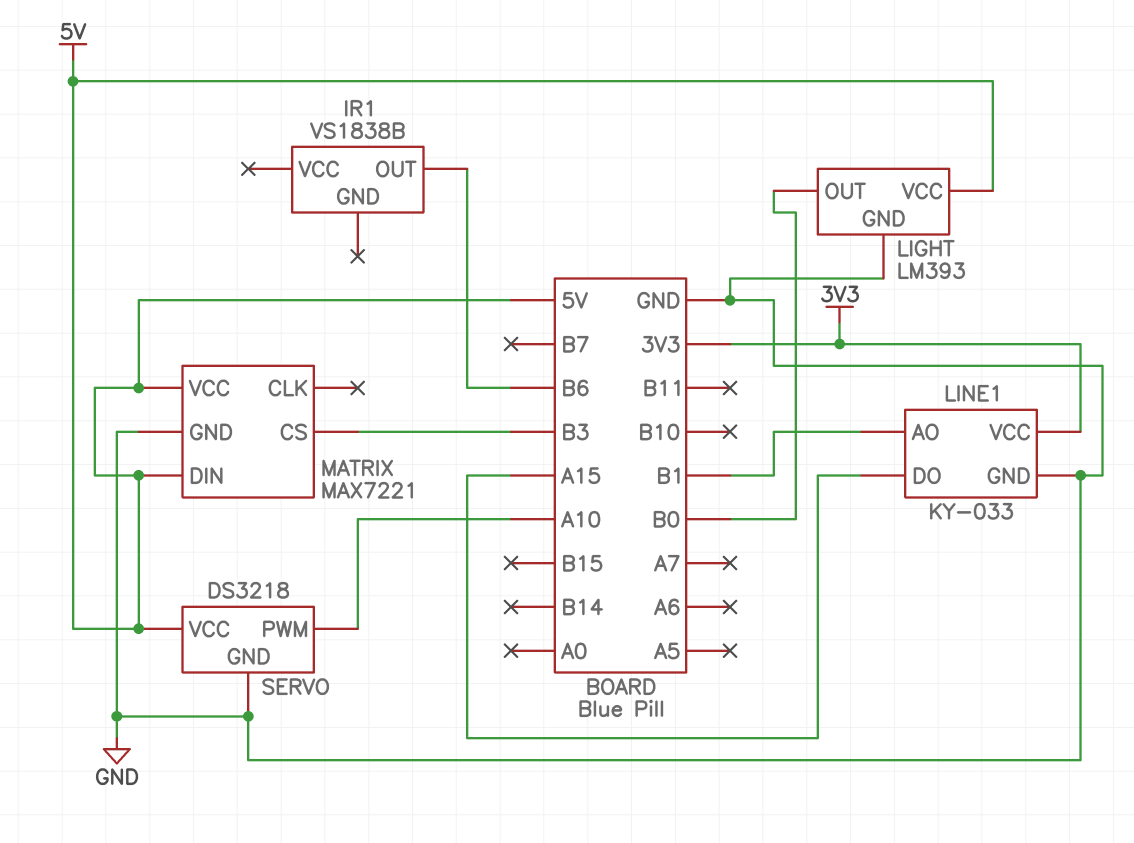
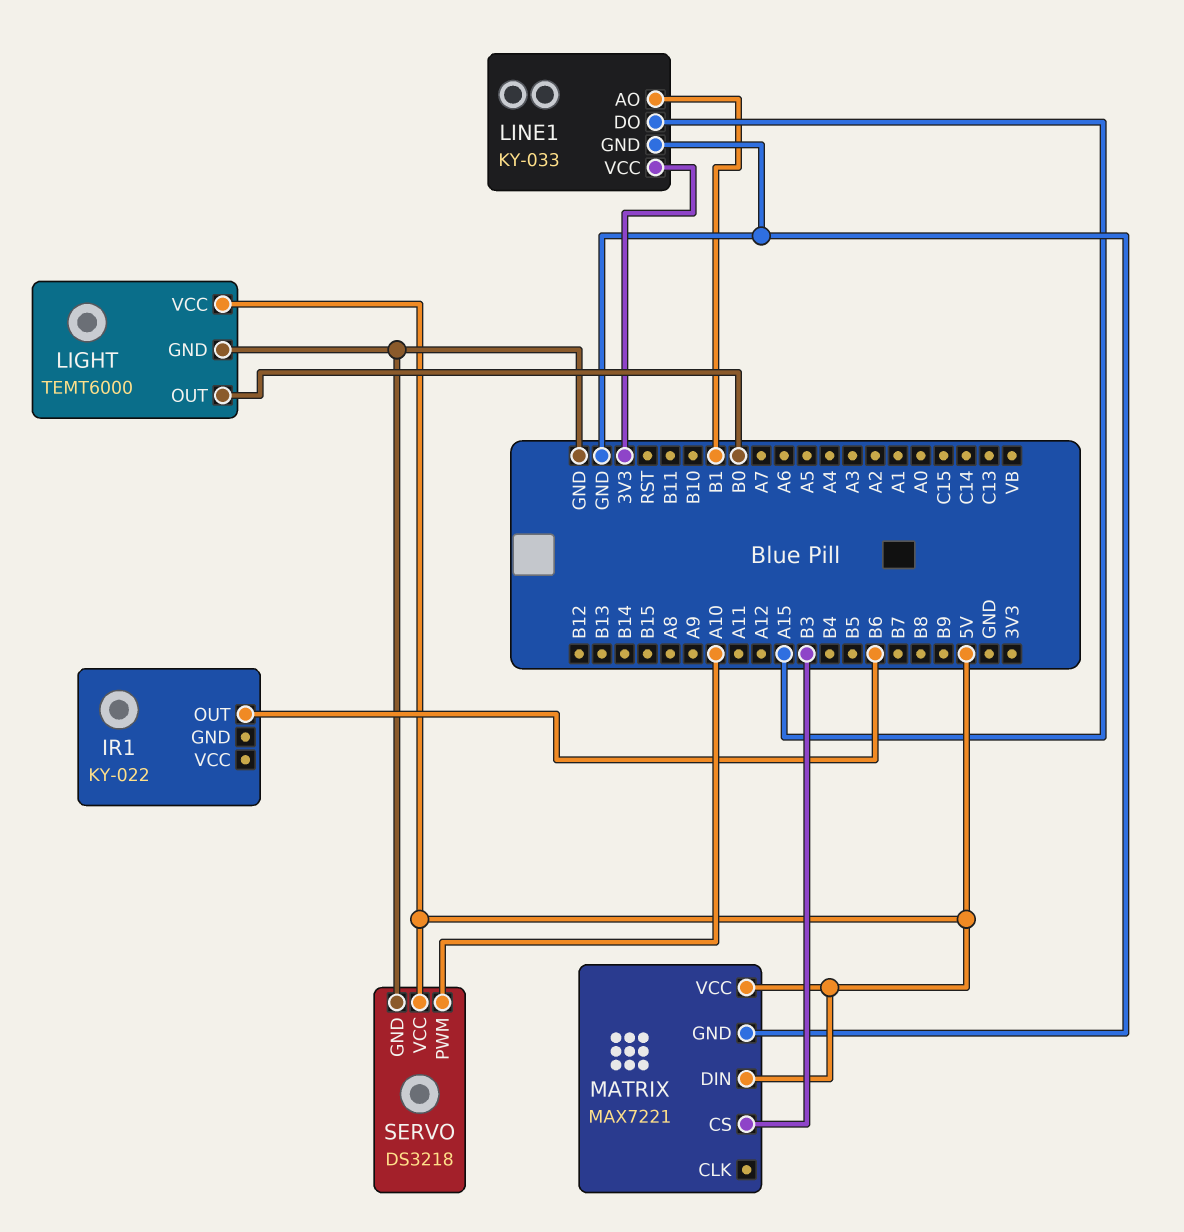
IR1: VS1838B -> KY-022
LIGHT: LM393 -> TEMT6000

